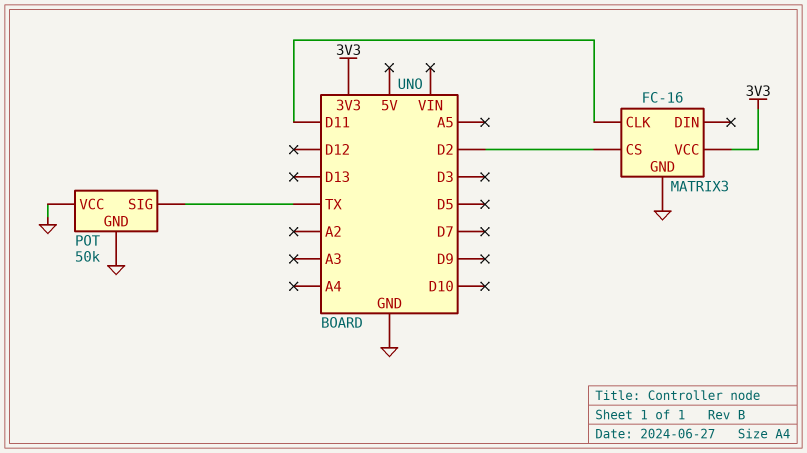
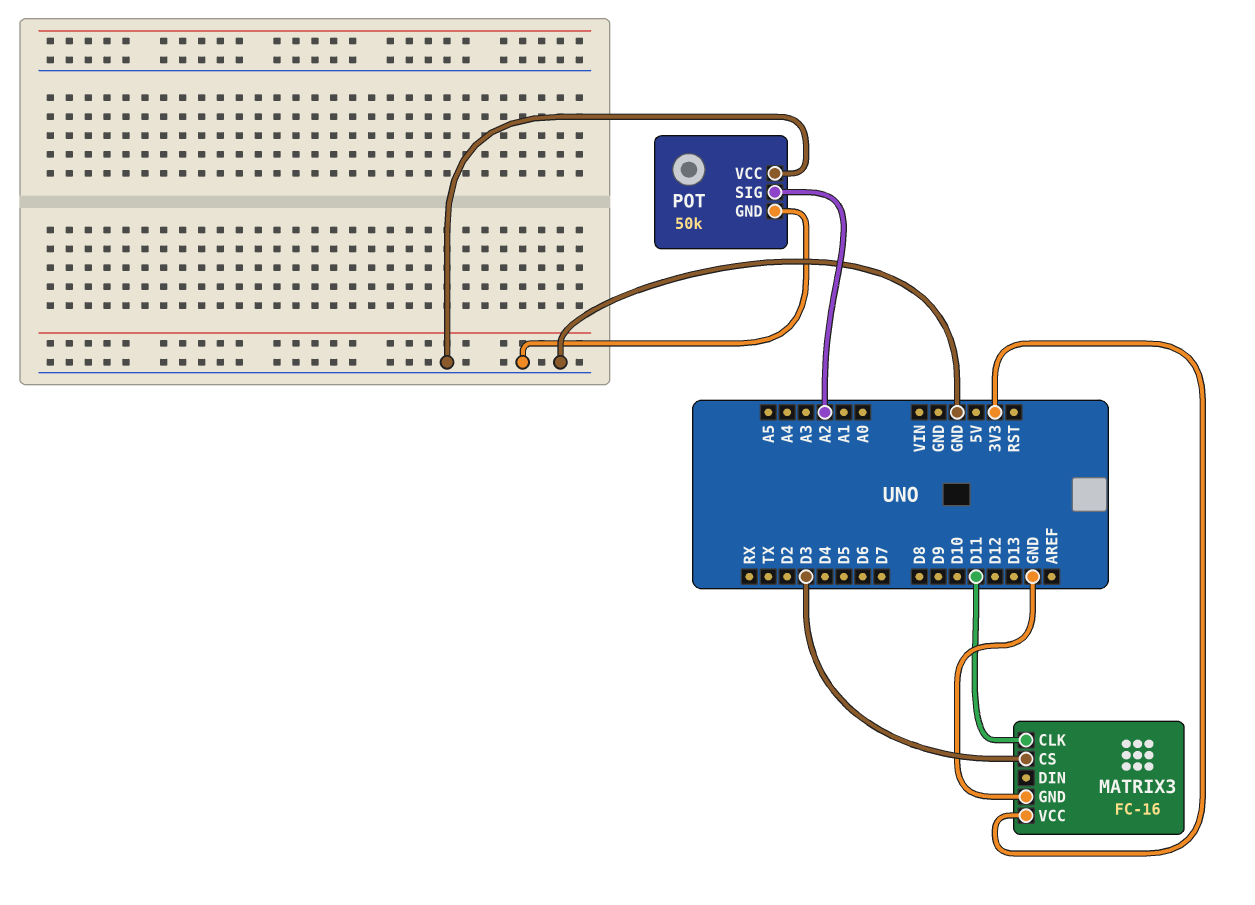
MATRIX3 pin CS: D2 -> D3
POT pin SIG: TX -> A2

